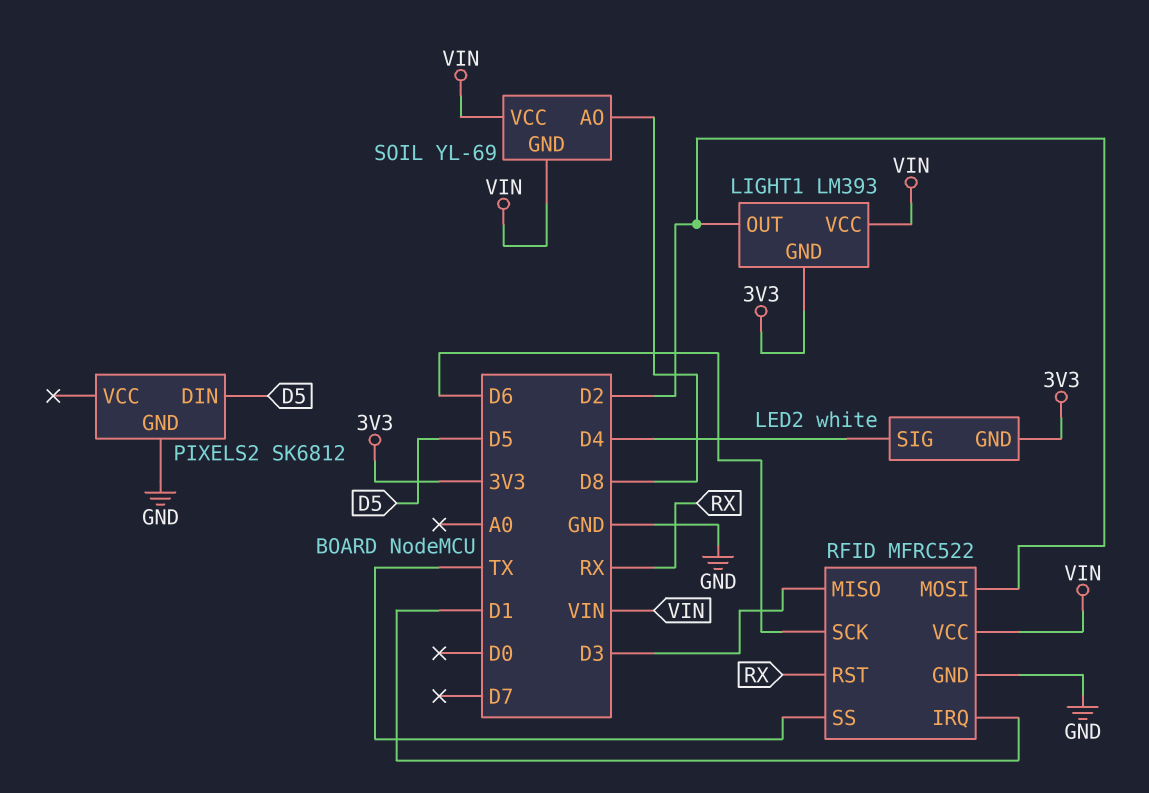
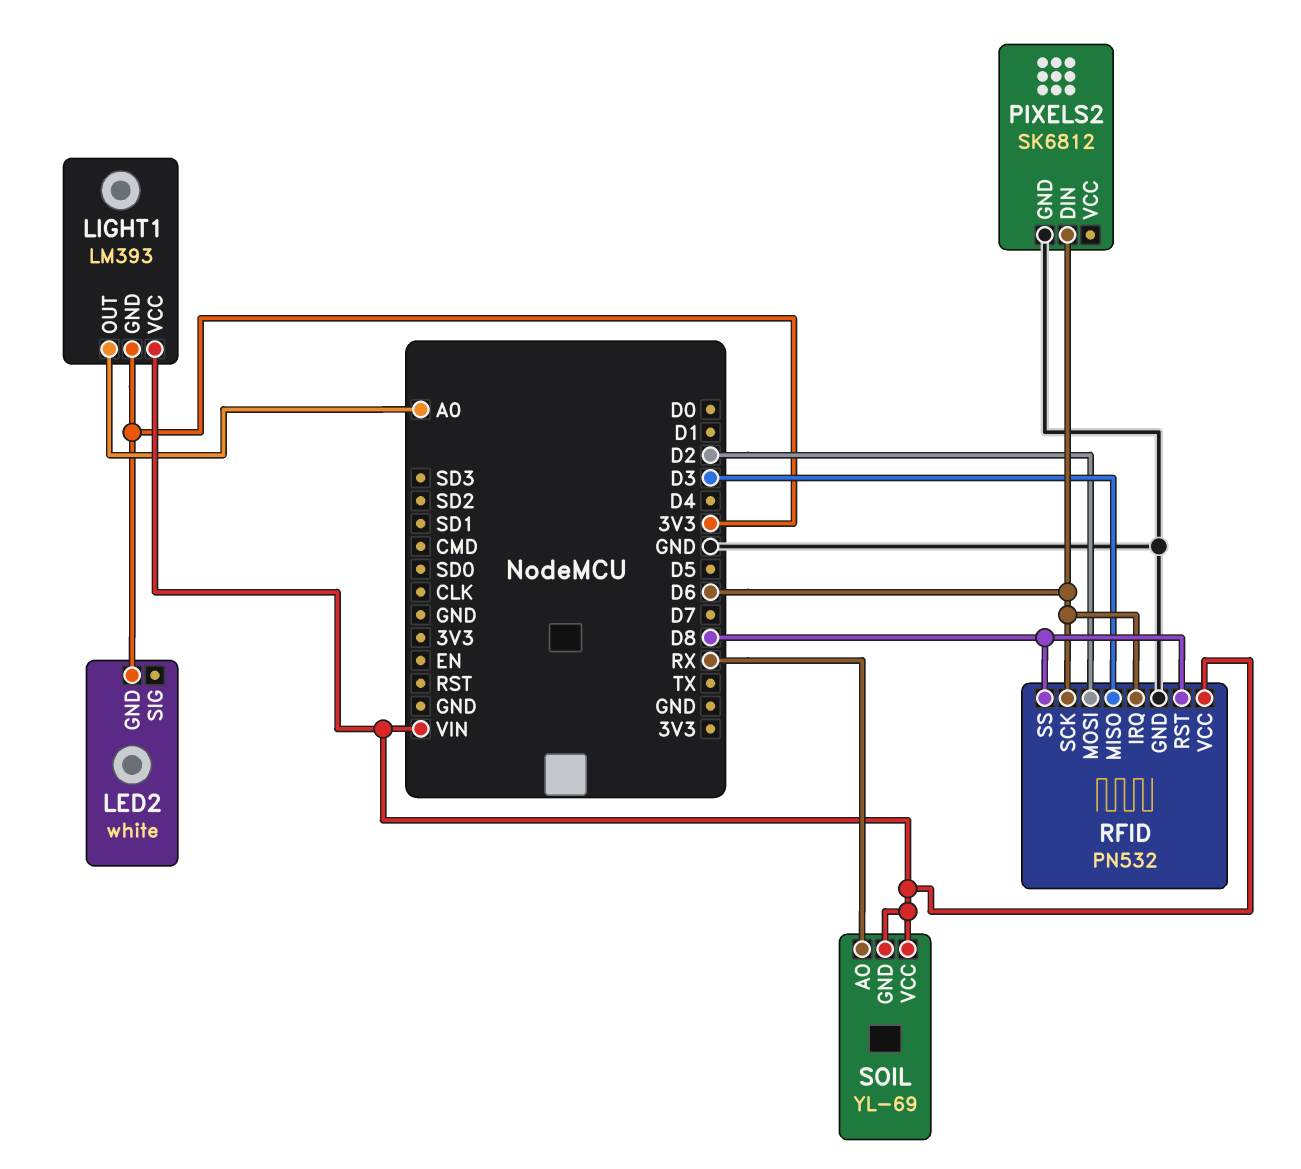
LED2 pin SIG: D4 -> none
LIGHT1 pin OUT: D2 -> A0
PIXELS2 pin DIN: D5 -> D6
RFID: MFRC522 -> PN532
RFID pin IRQ: D1 -> D6
RFID pin RST: RX -> D8
RFID pin SS: TX -> D8
SOIL pin AO: D8 -> RX

